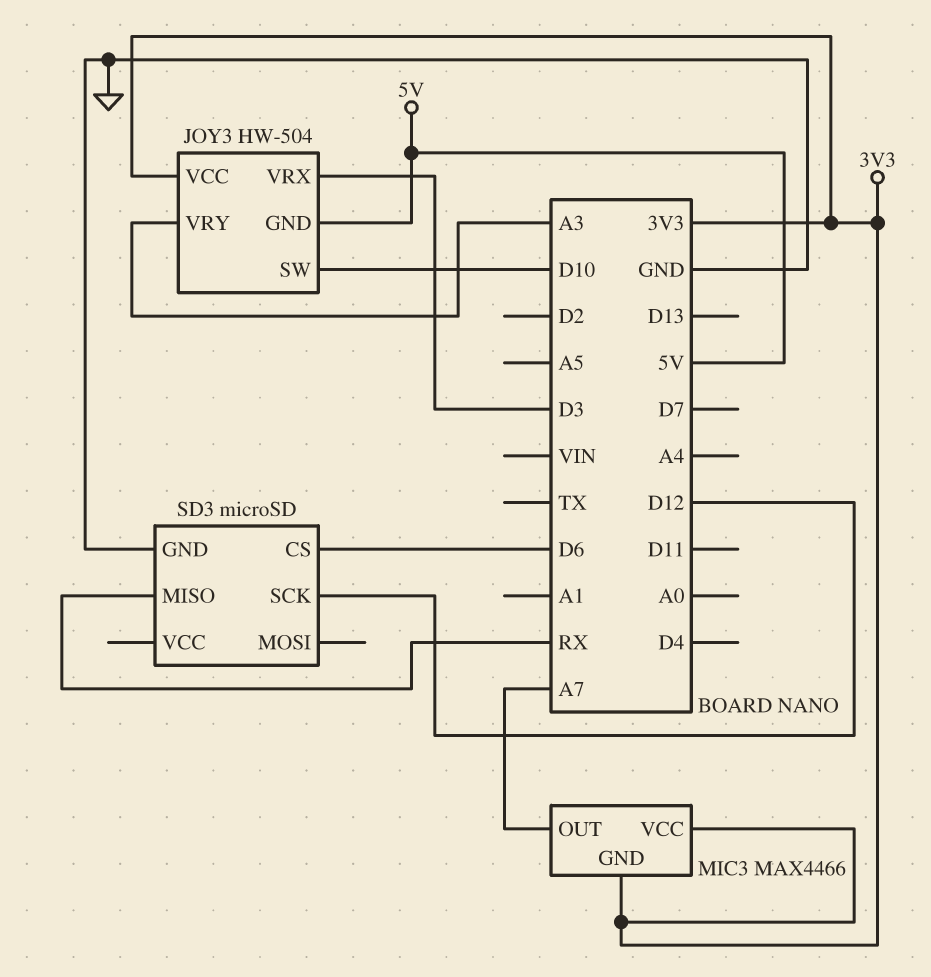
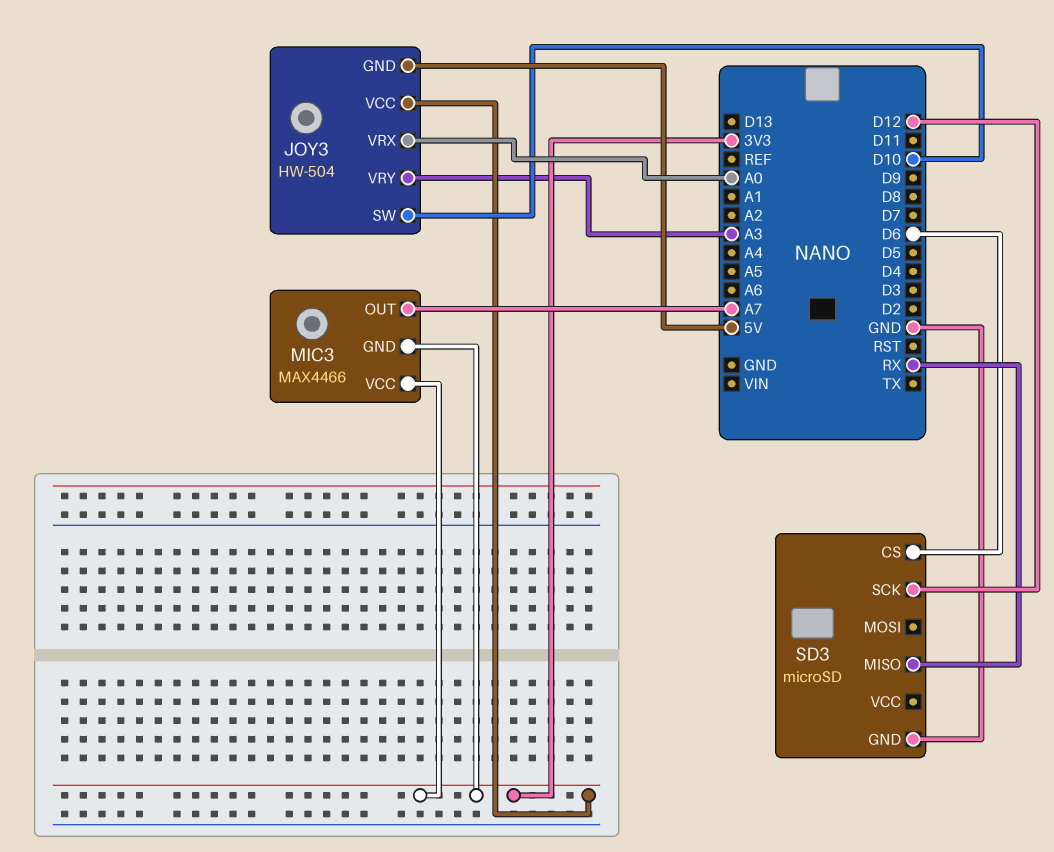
JOY3 pin VRX: D3 -> A0

